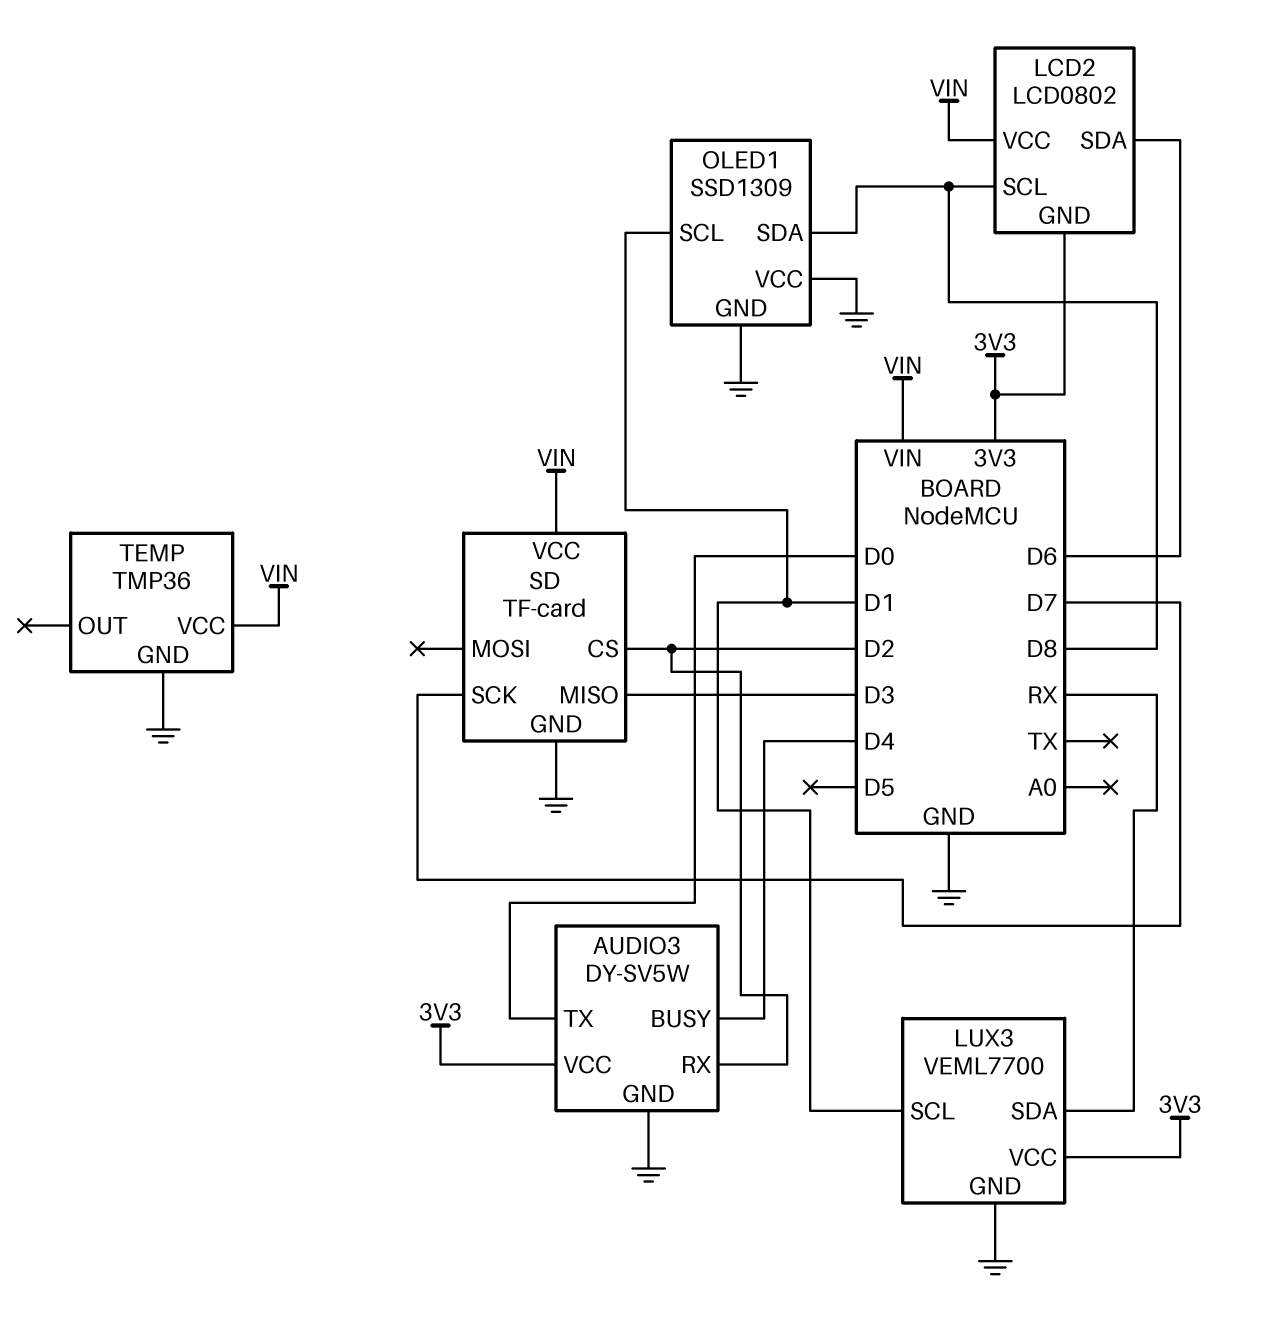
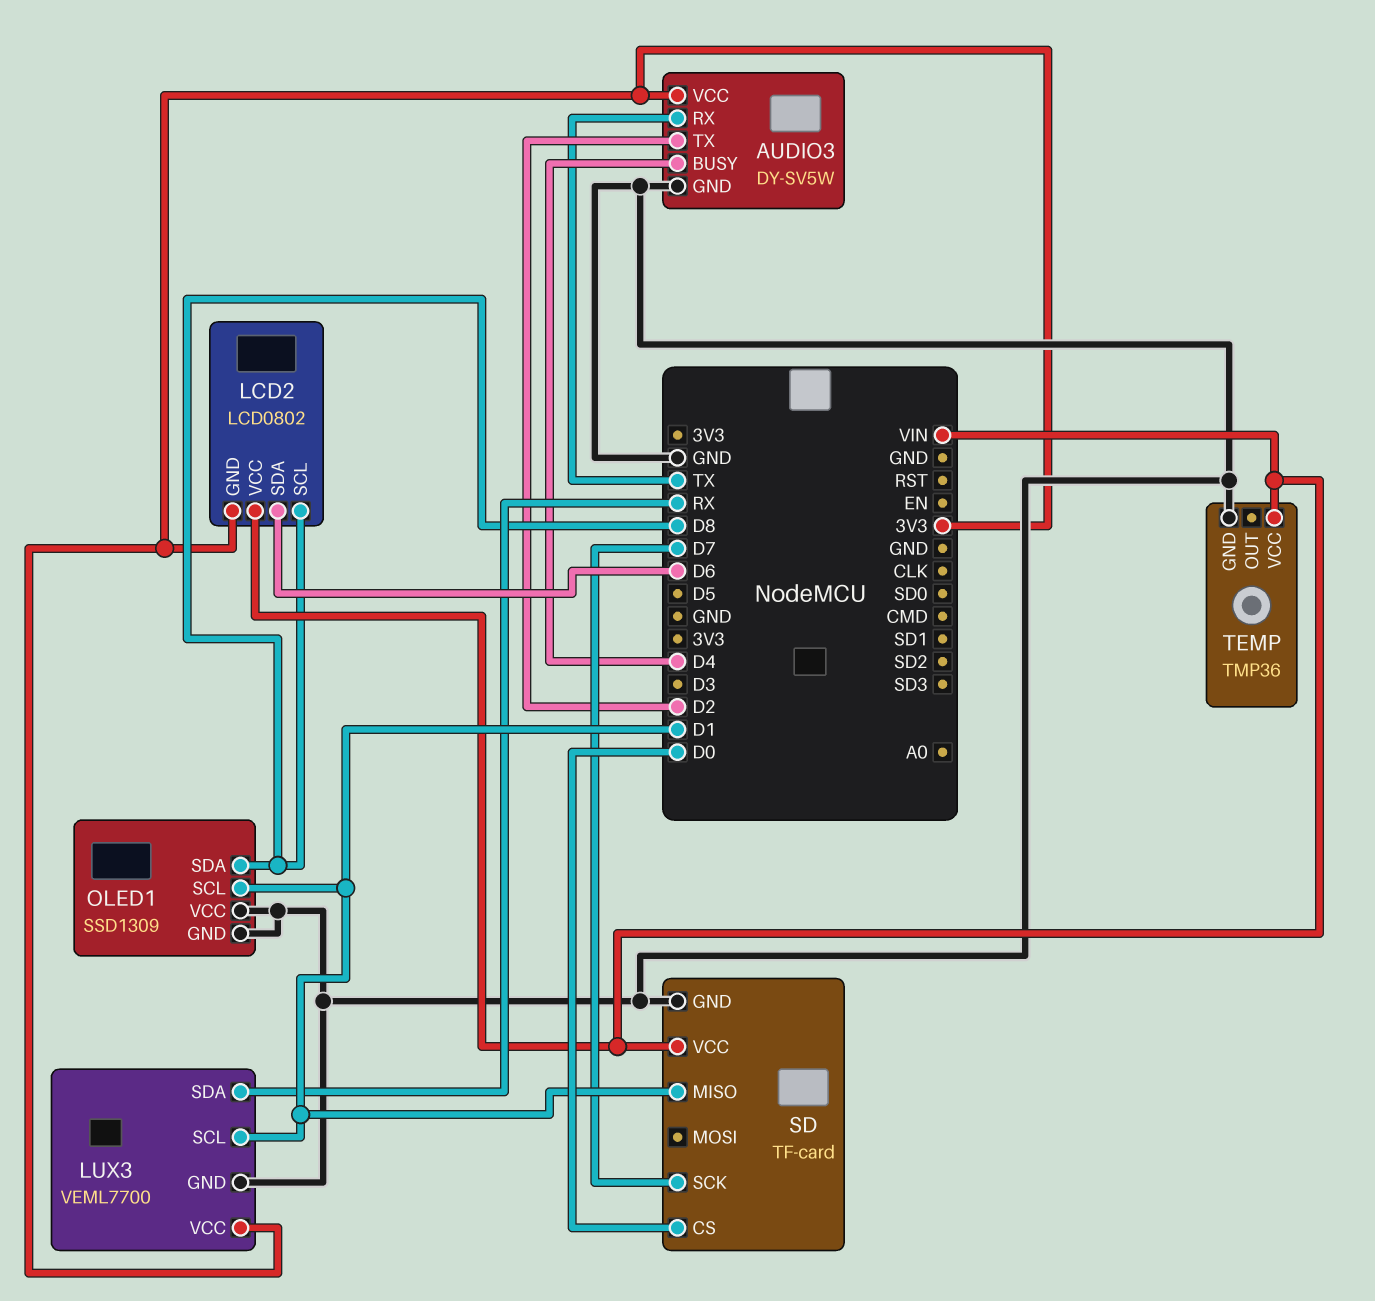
AUDIO3 pin RX: D2 -> TX
AUDIO3 pin TX: D0 -> D2
SD pin CS: D2 -> D0
SD pin MISO: D3 -> D1

